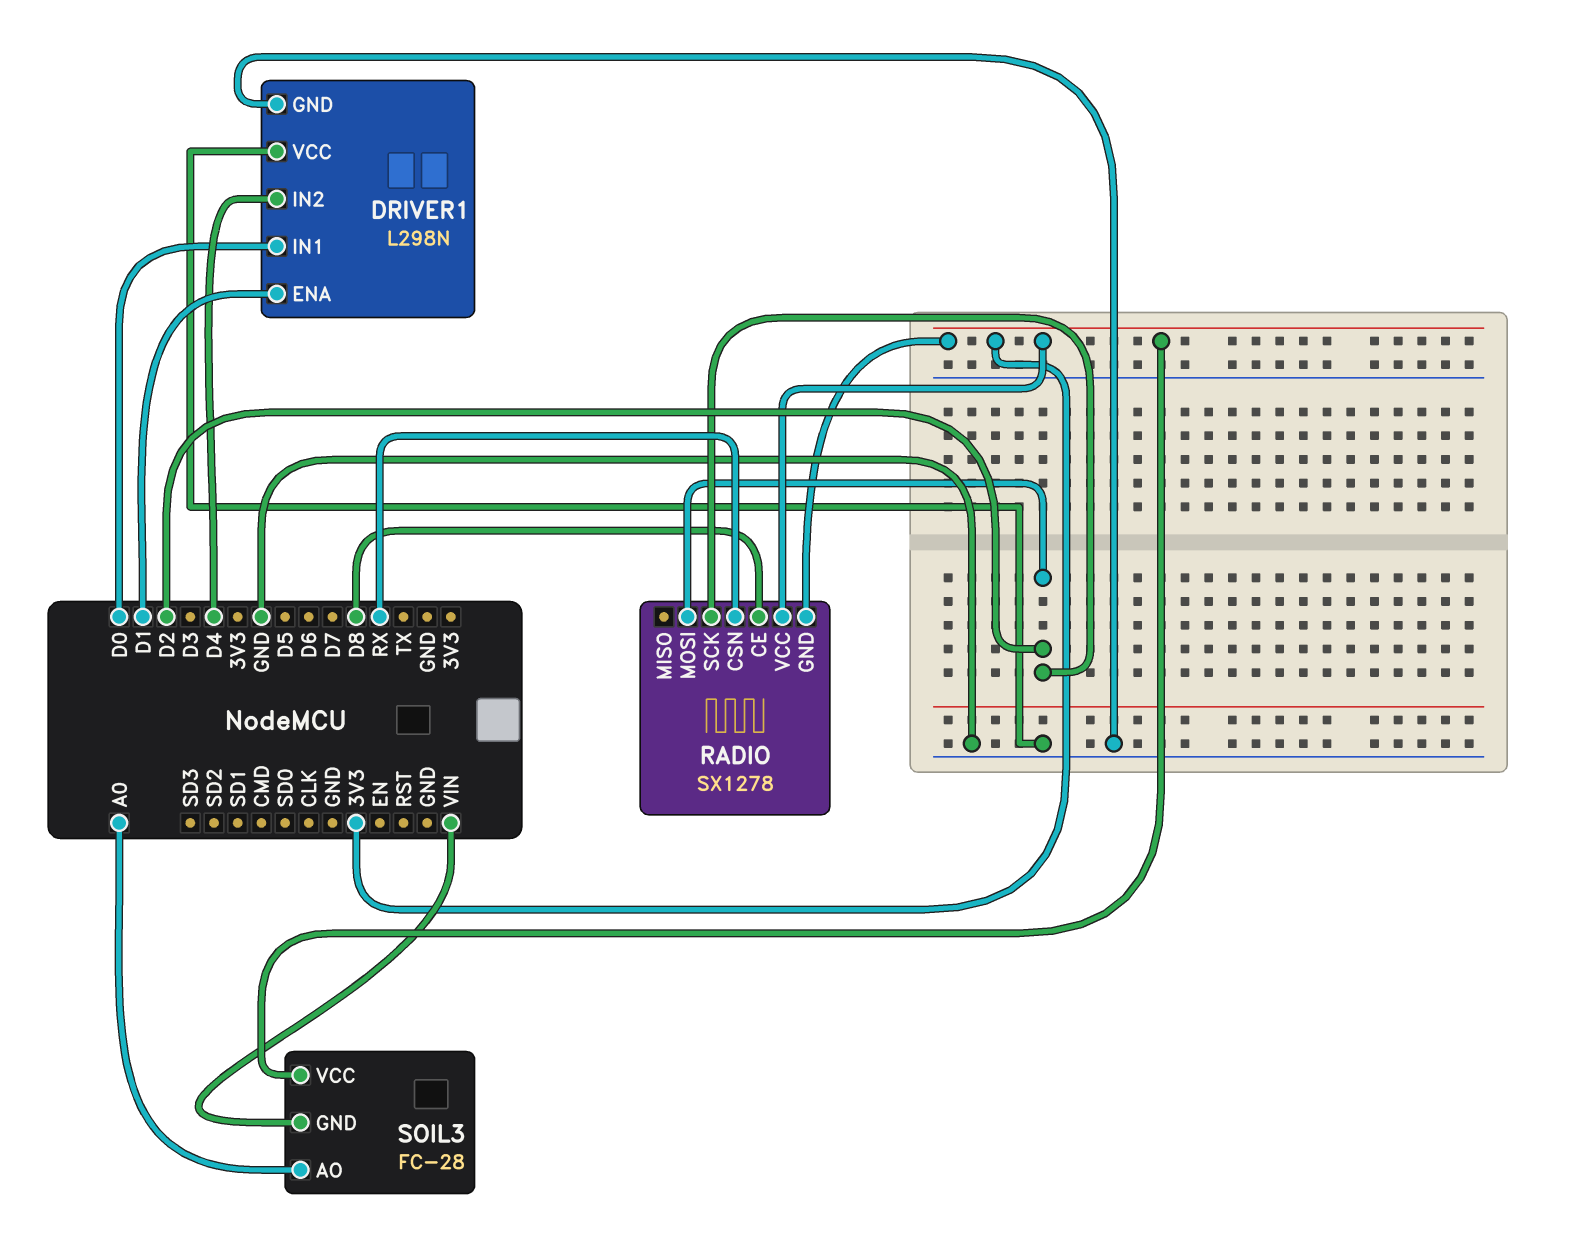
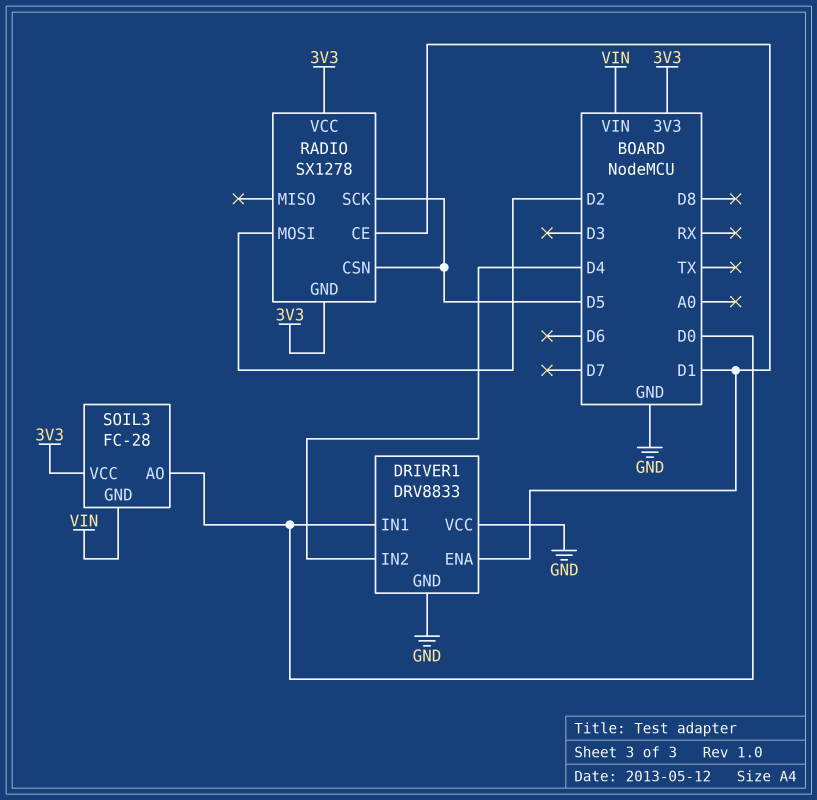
DRIVER1: L298N -> DRV8833
RADIO pin CE: D8 -> D1
RADIO pin CSN: RX -> D5
RADIO pin SCK: D2 -> D5
SOIL3 pin AO: A0 -> D0

